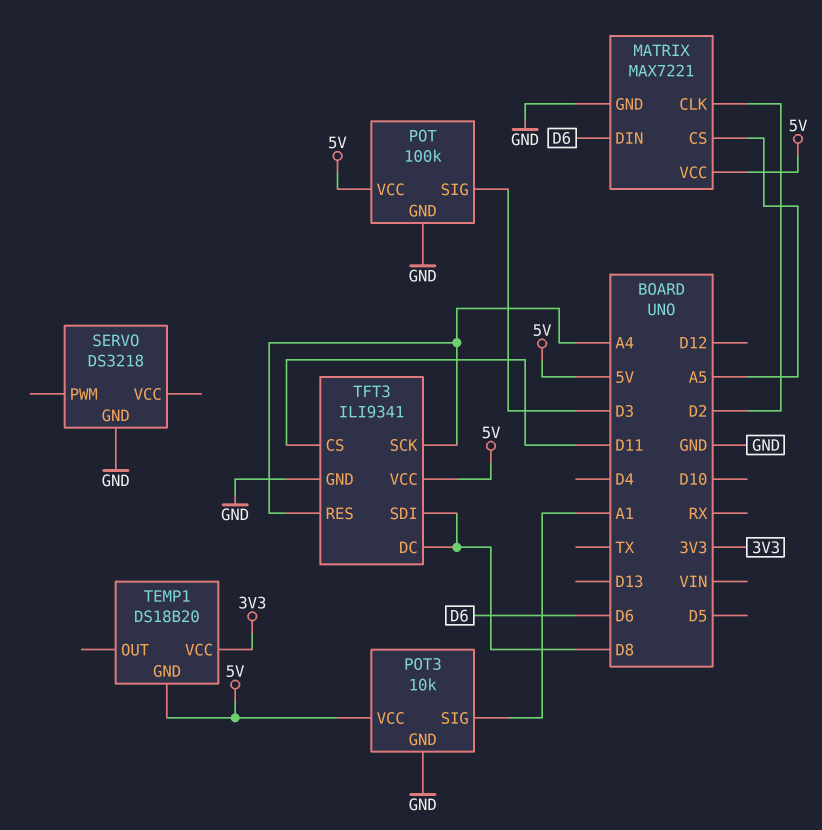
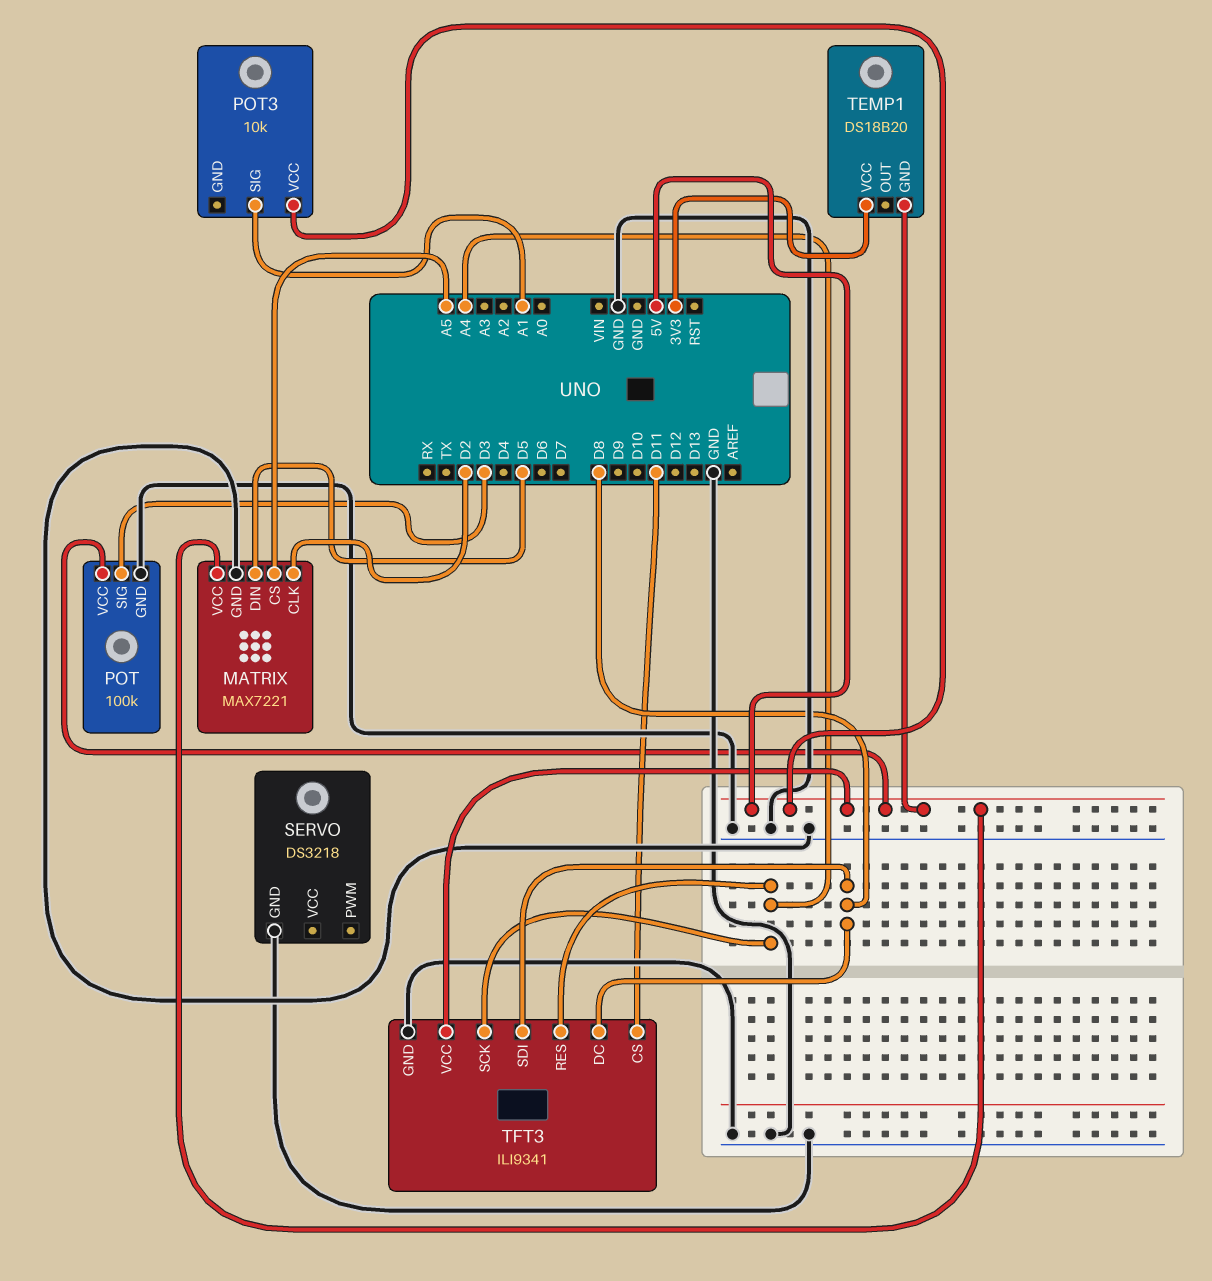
MATRIX pin DIN: D6 -> D5
POT3 pin GND: GND -> none

